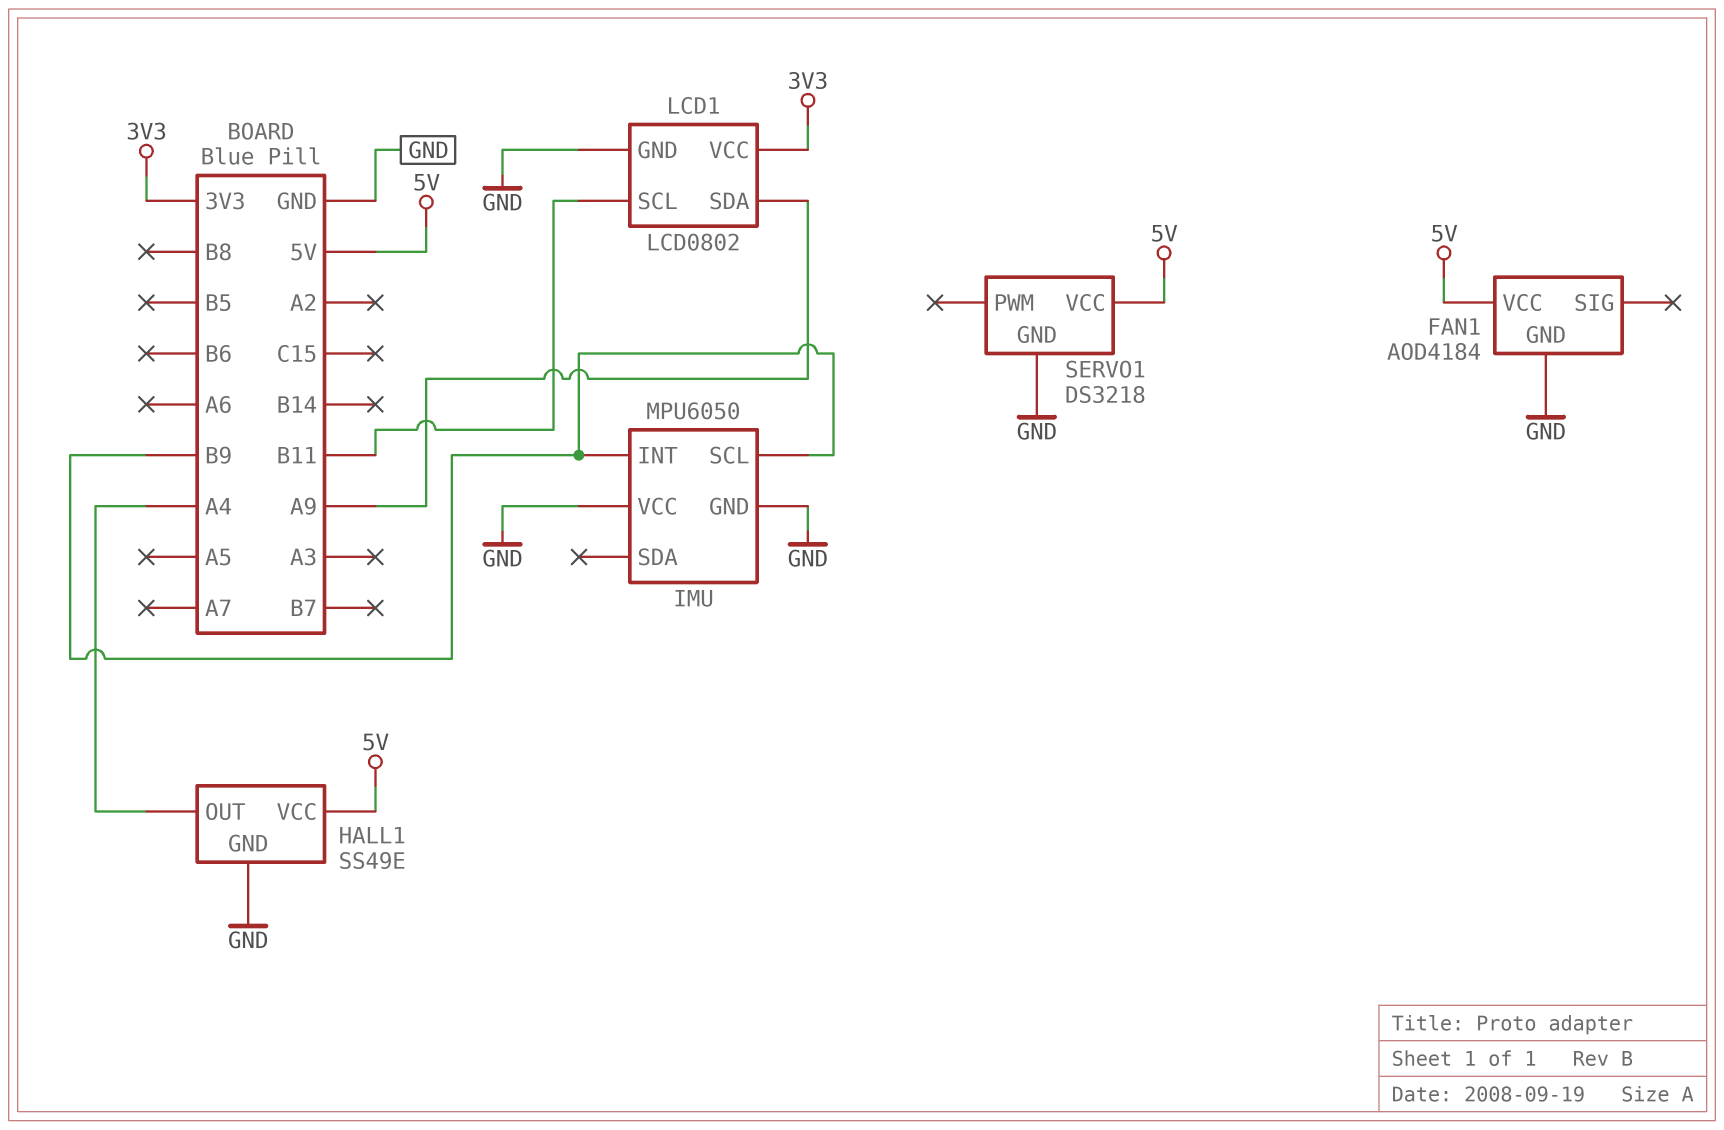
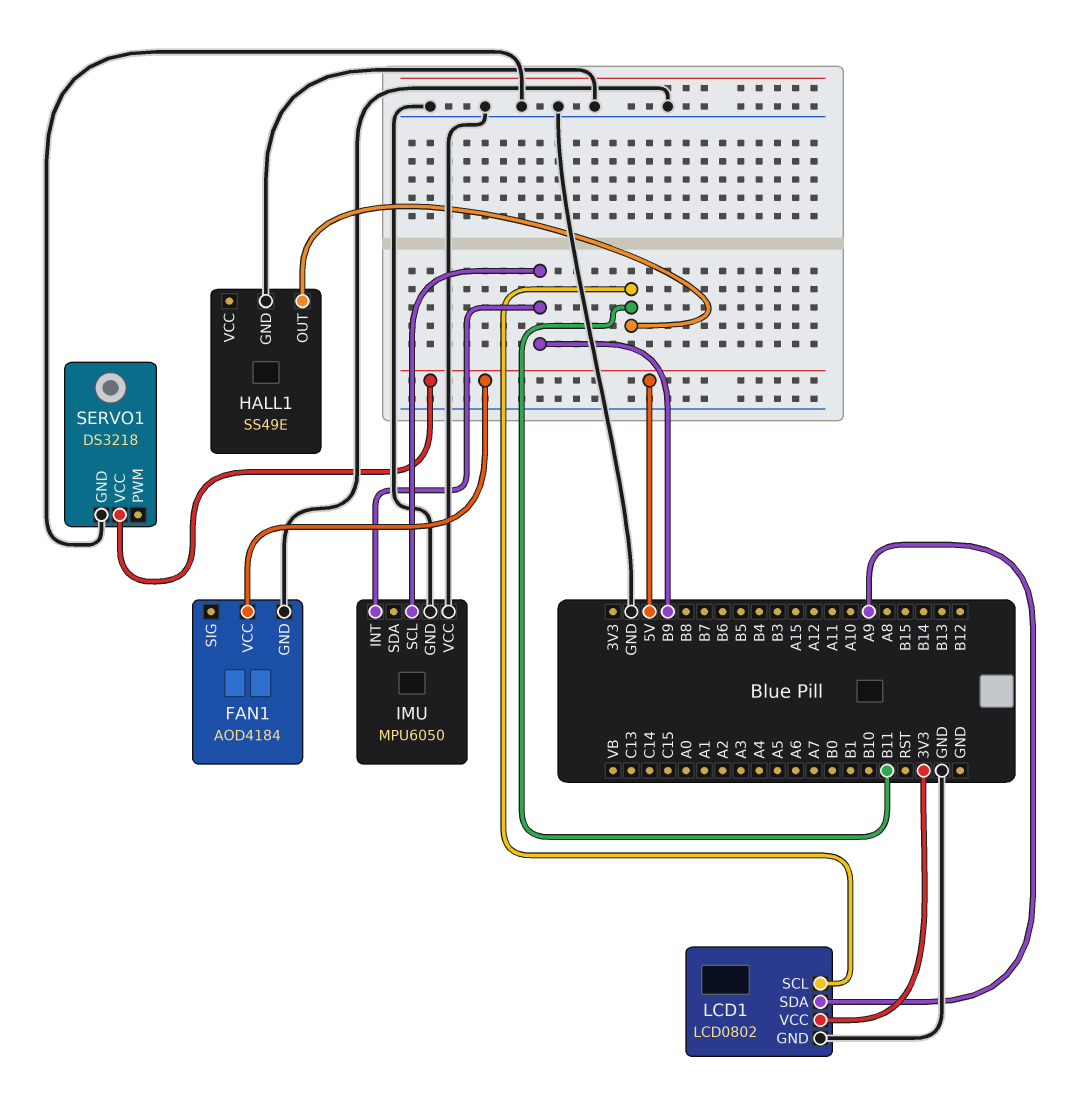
HALL1 pin OUT: A4 -> B11
HALL1 pin VCC: 5V -> none

